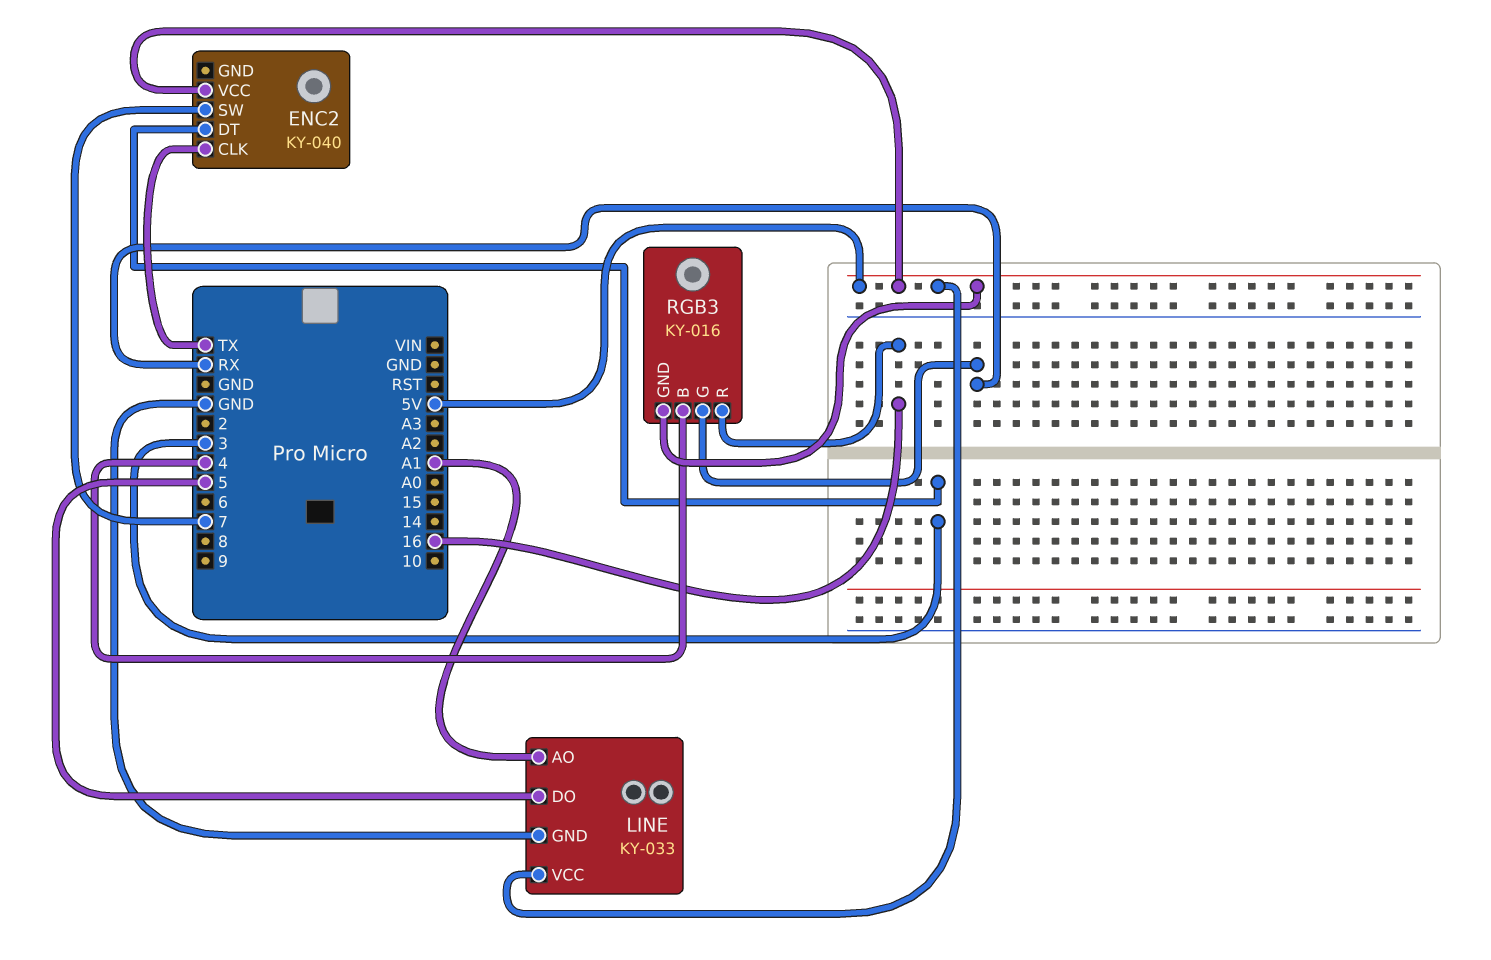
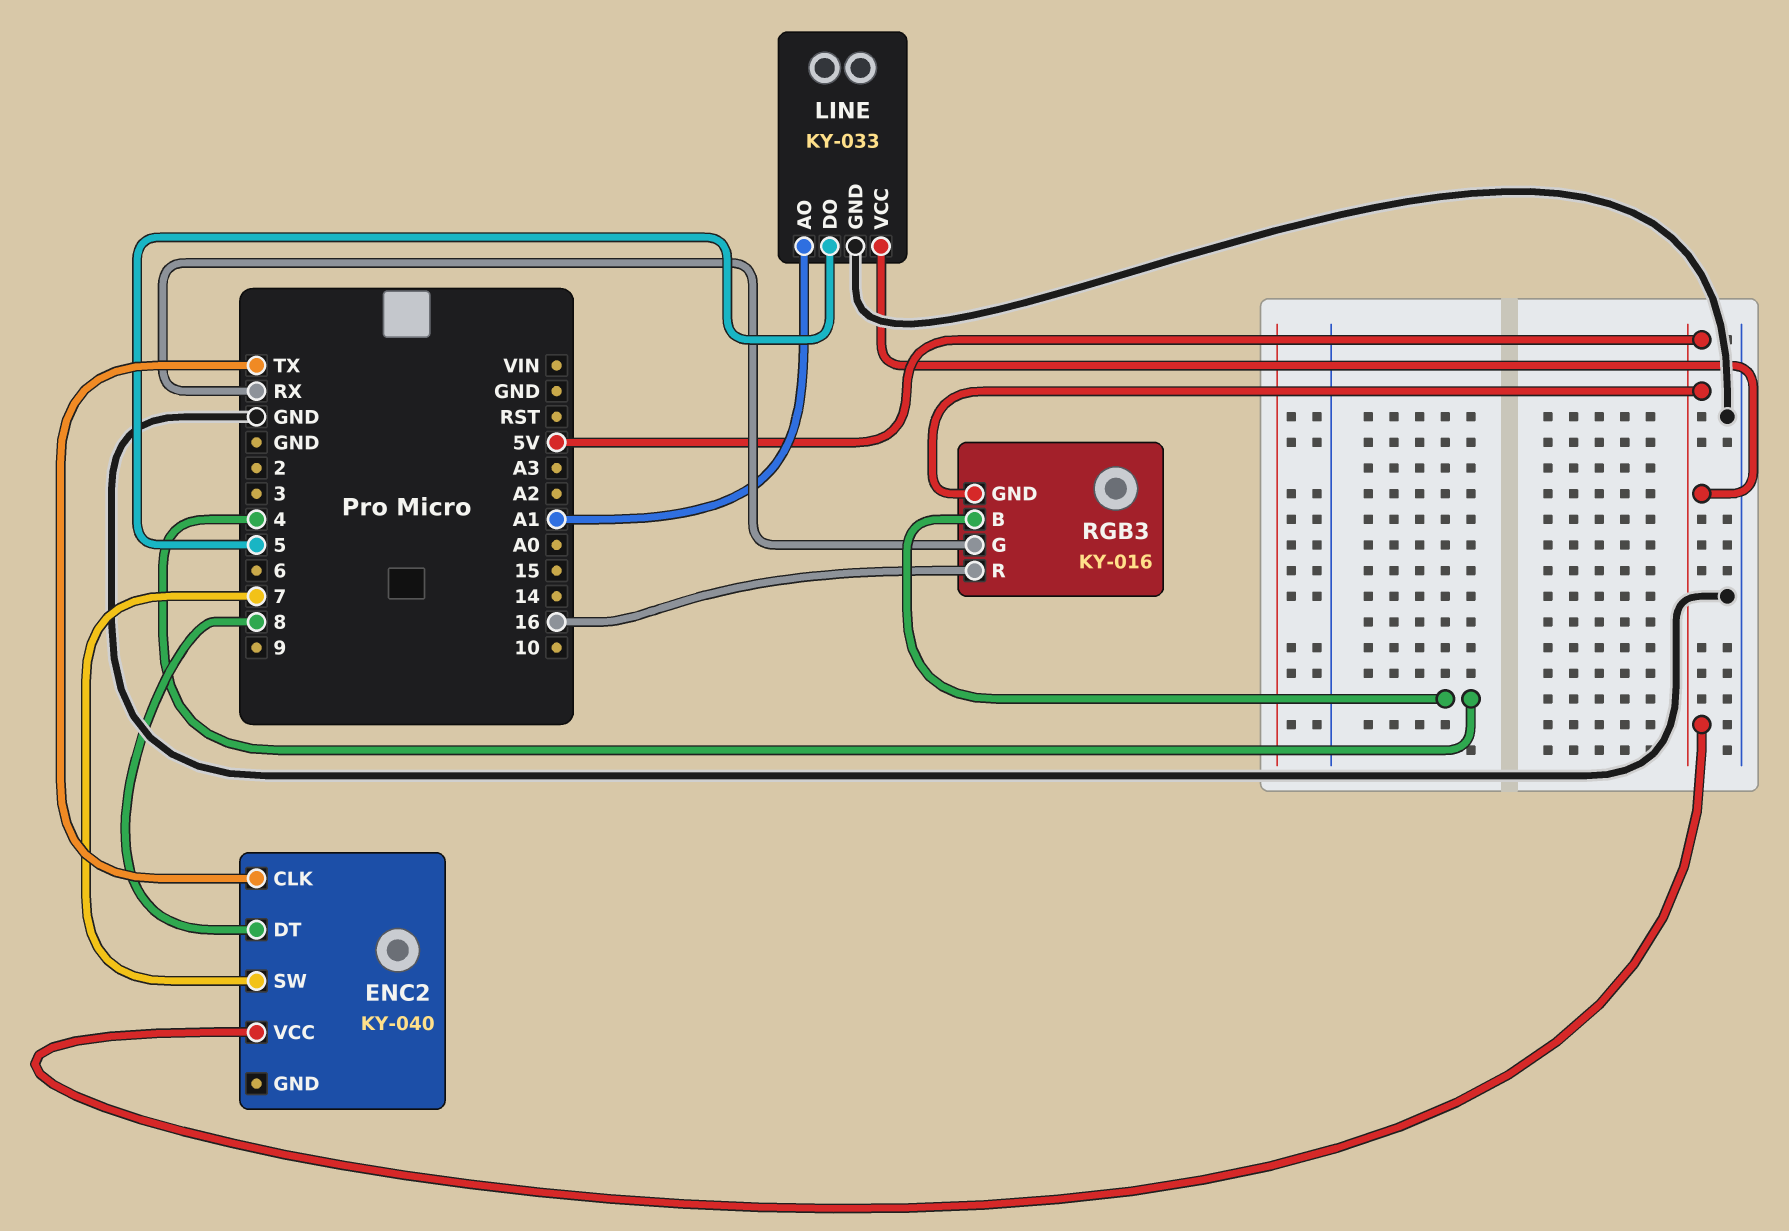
ENC2 pin DT: 3 -> 8

